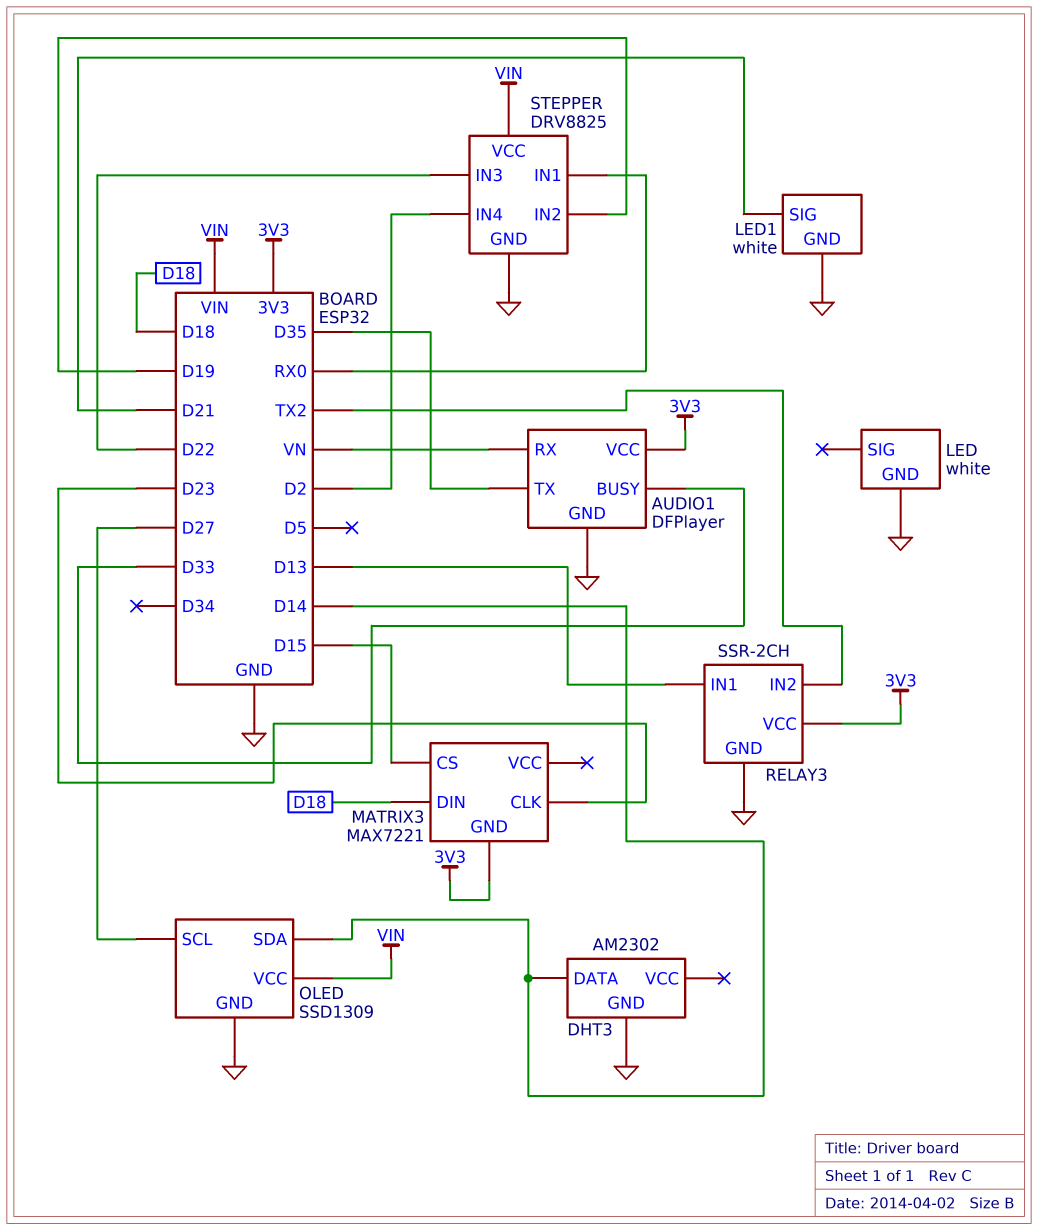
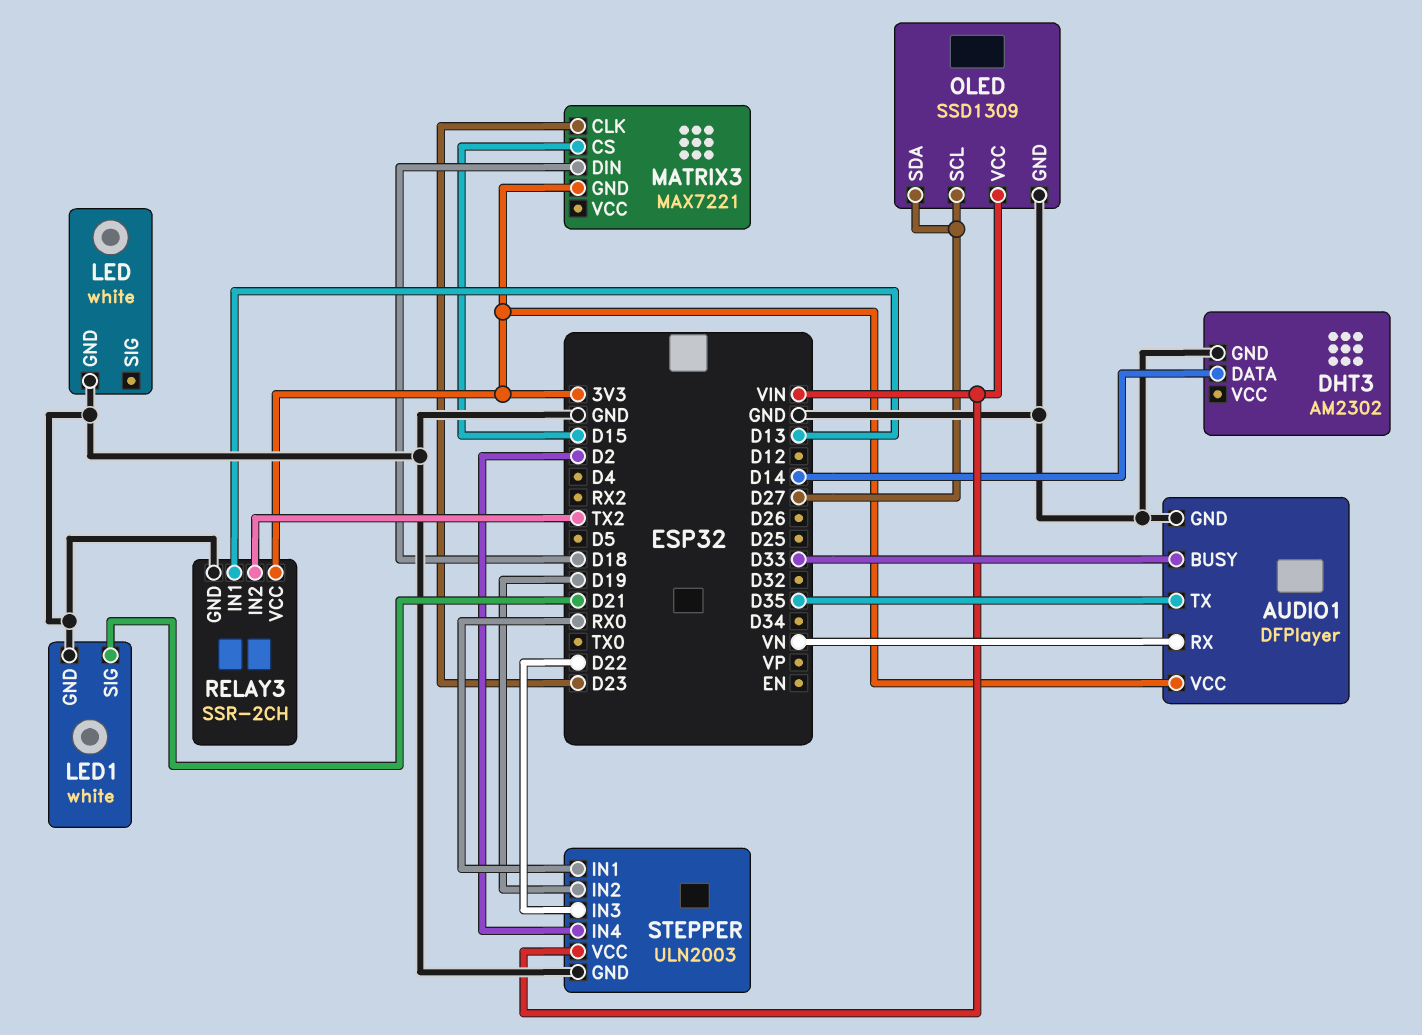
OLED pin SDA: D14 -> D27
STEPPER: DRV8825 -> ULN2003

